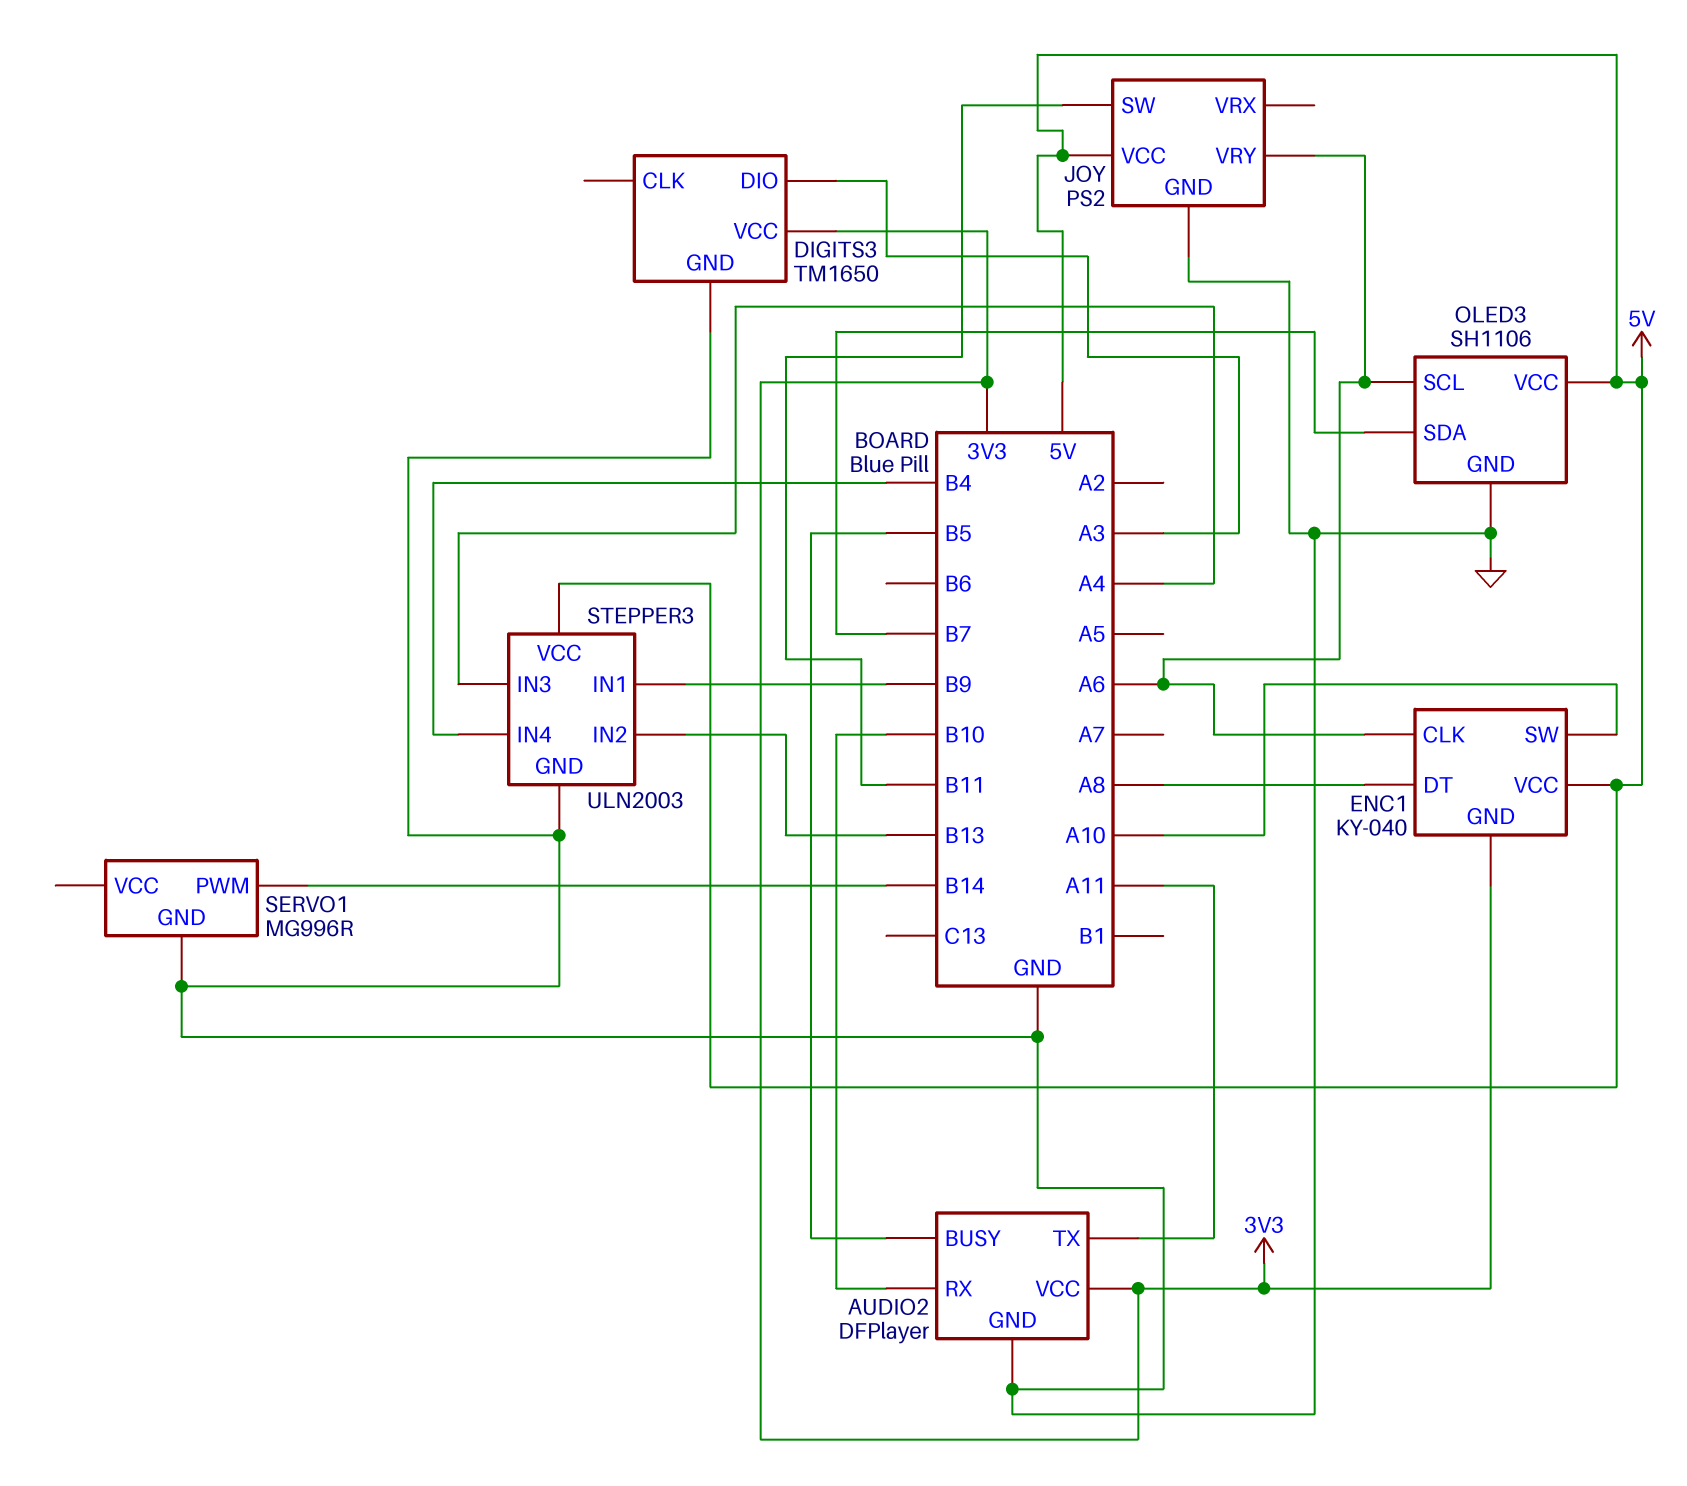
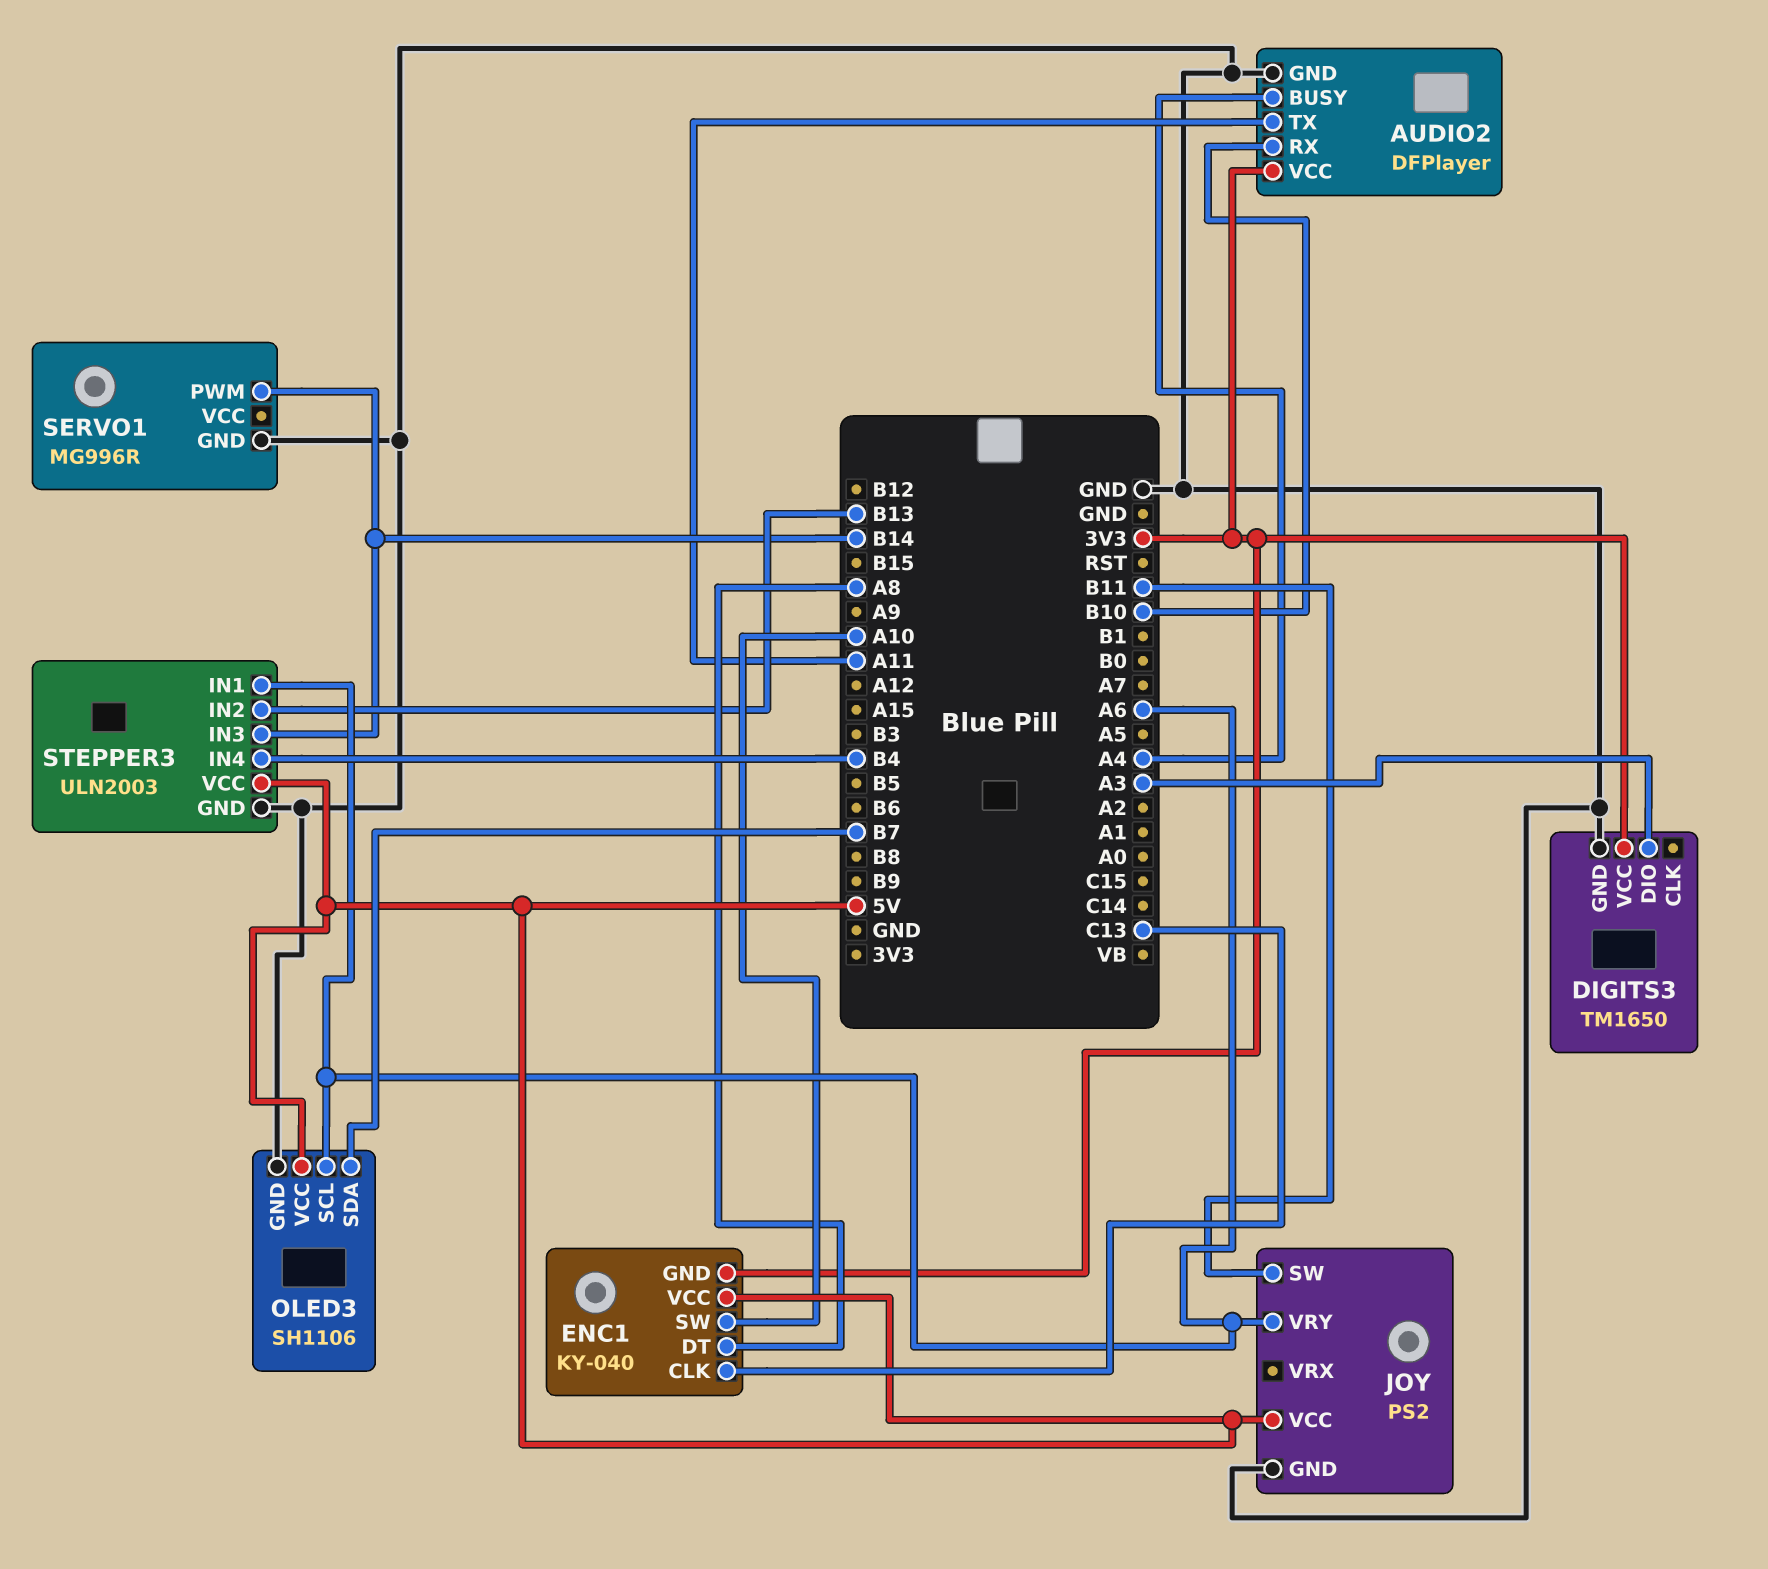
AUDIO2 pin BUSY: B5 -> A4
ENC1 pin CLK: A6 -> C13
STEPPER3 pin IN1: B9 -> A6
STEPPER3 pin IN3: A4 -> B14

